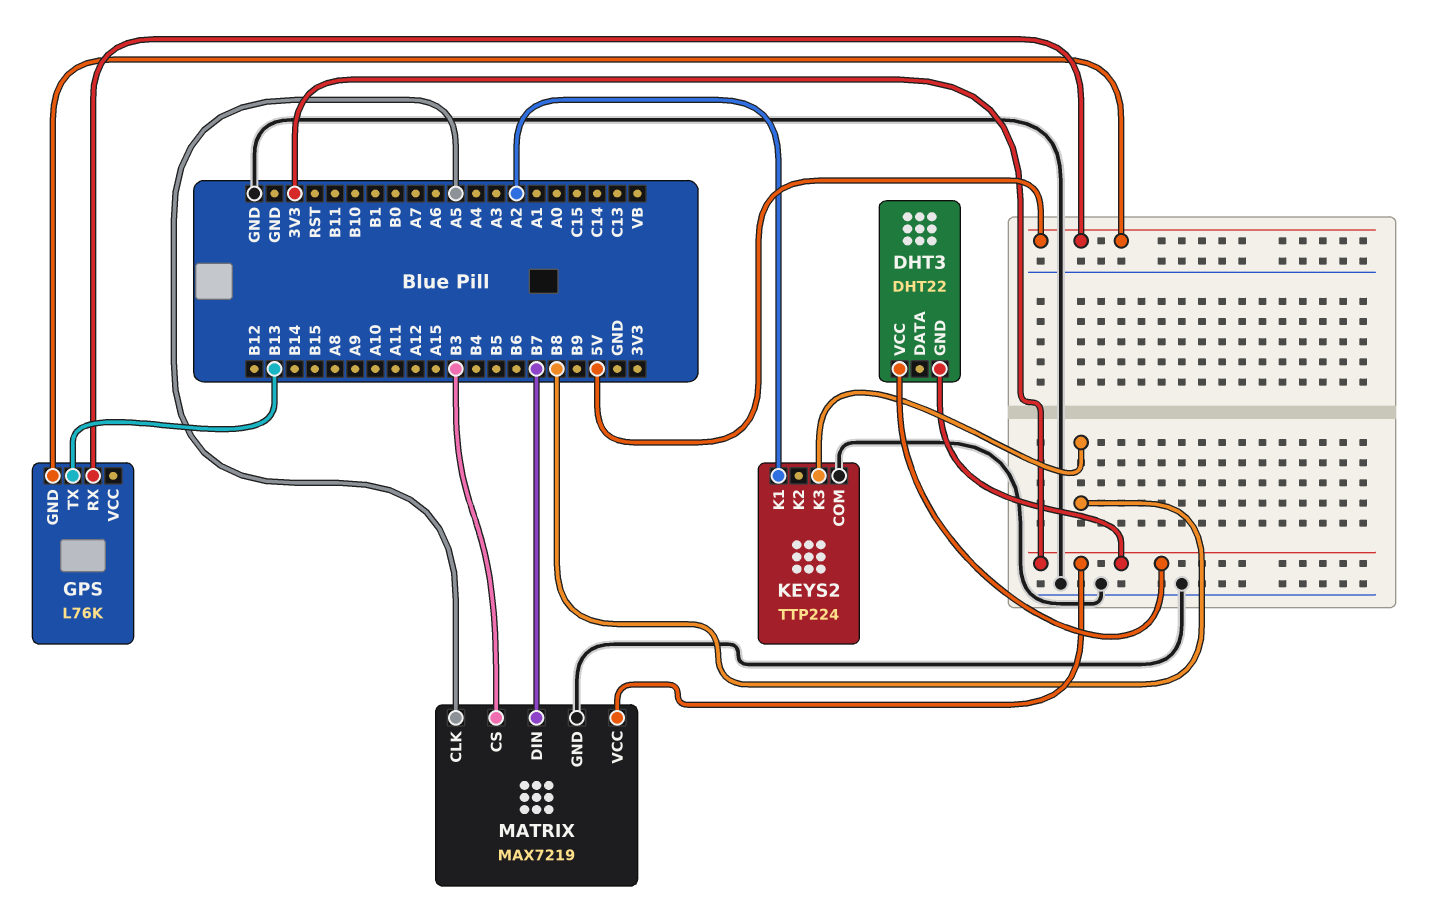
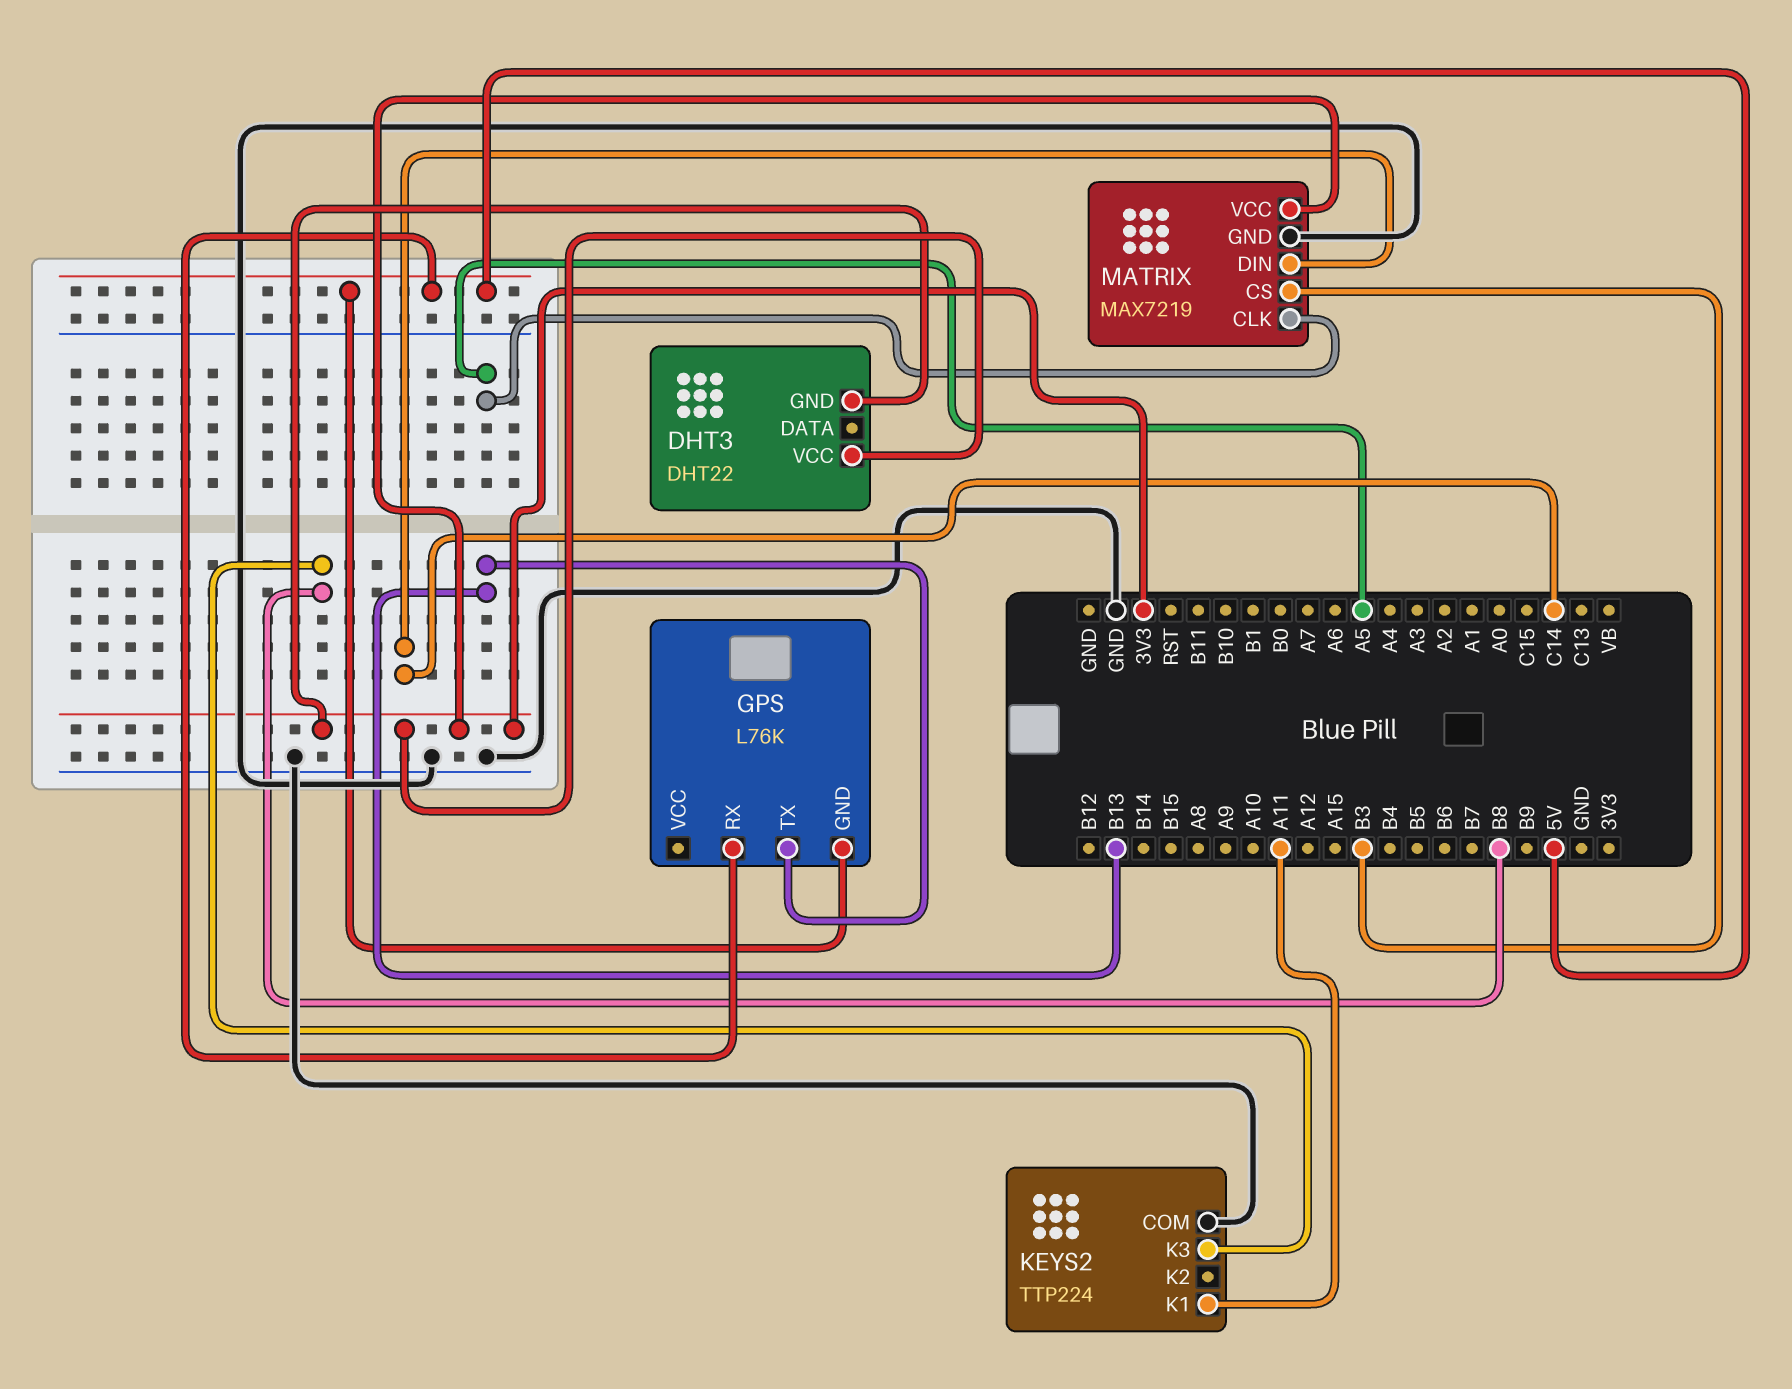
KEYS2 pin K1: A2 -> A11
MATRIX pin DIN: B7 -> C14

